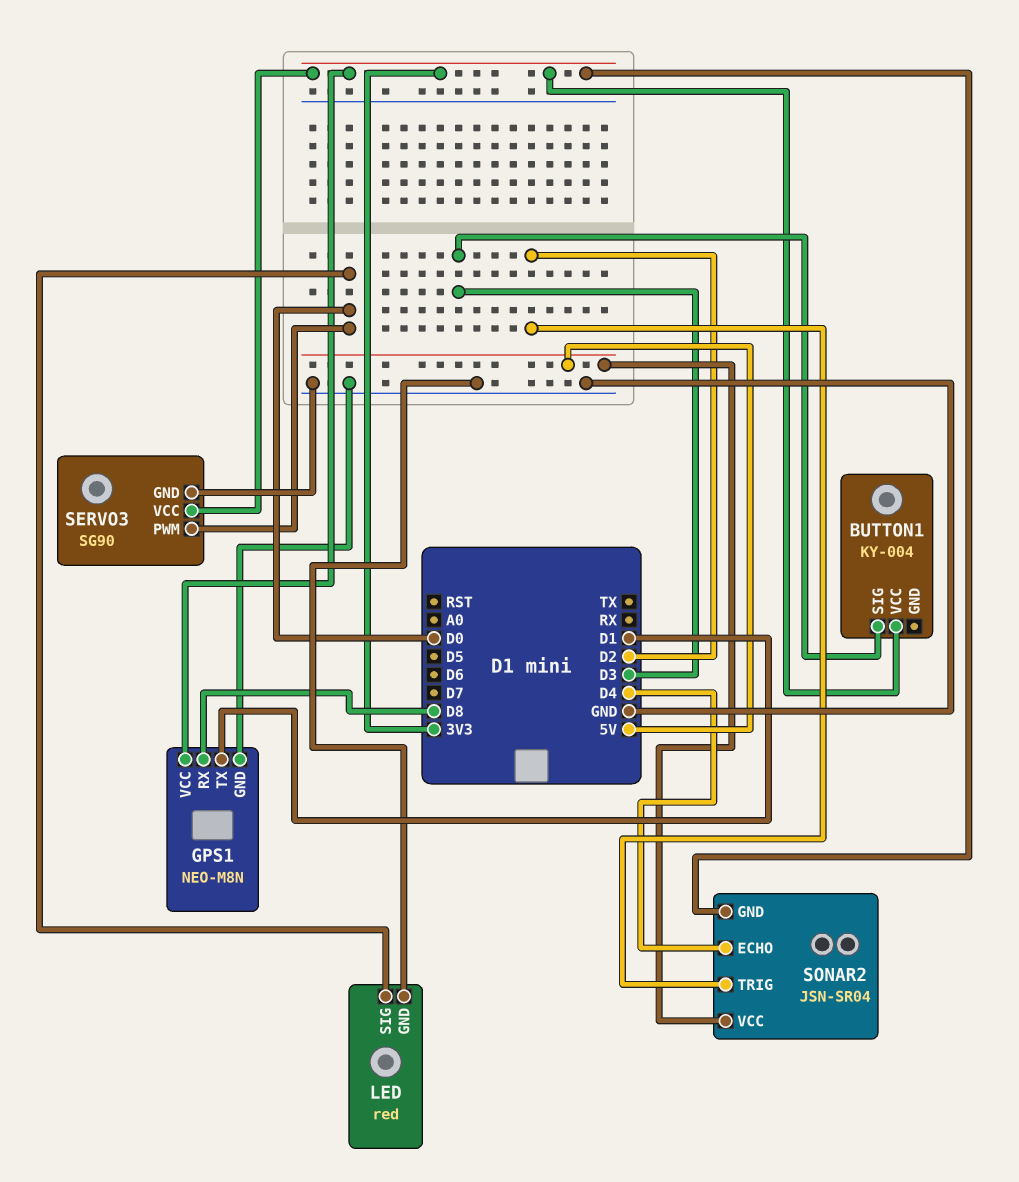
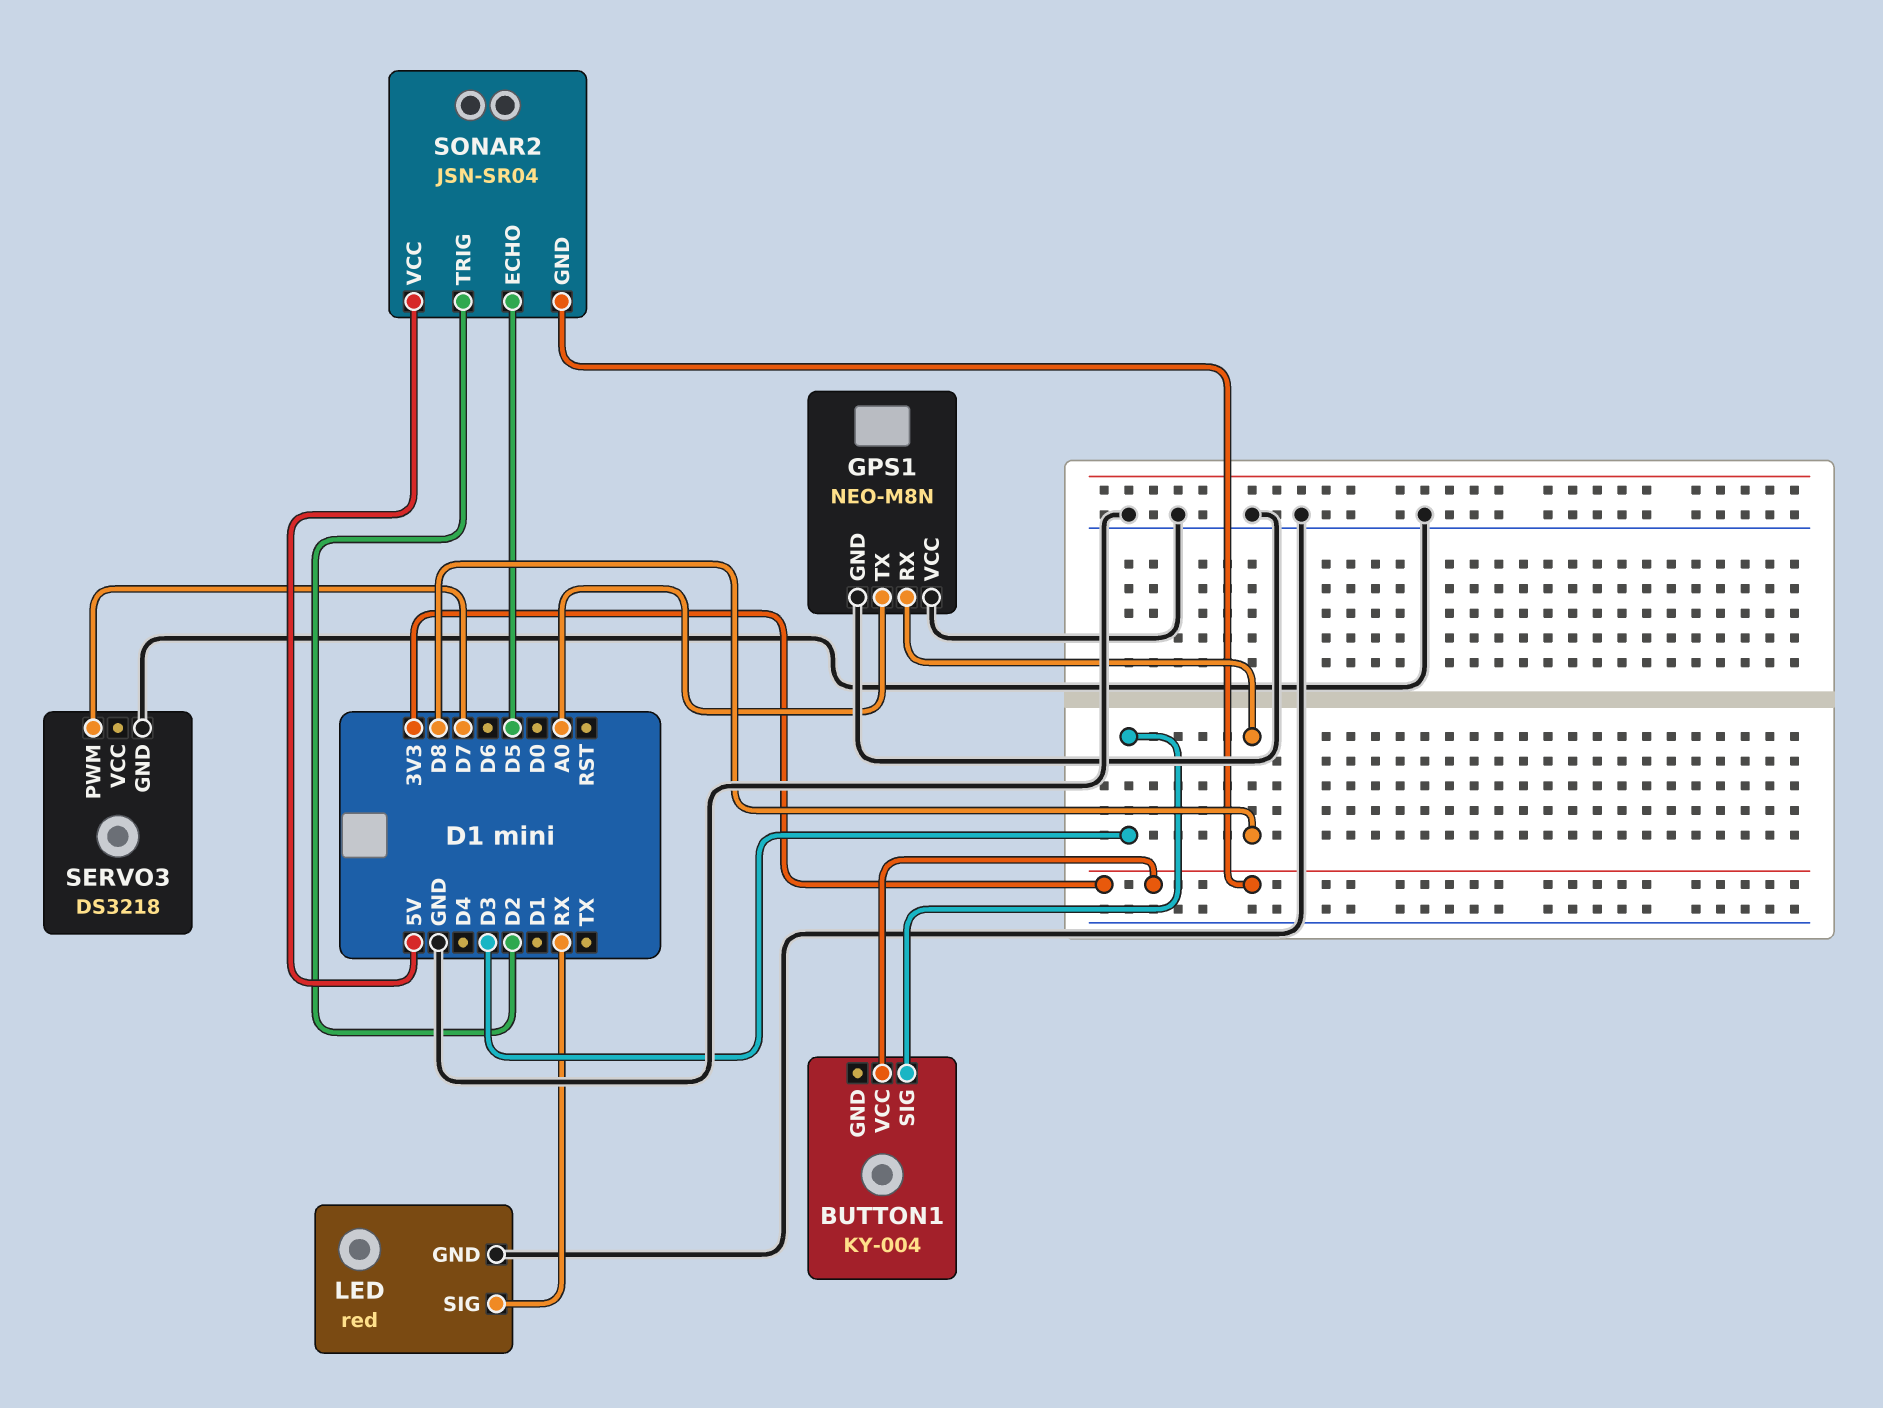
GPS1 pin TX: D1 -> A0
GPS1 pin VCC: 3V3 -> GND
LED pin SIG: D0 -> RX
SERVO3: SG90 -> DS3218
SERVO3 pin PWM: D0 -> D7
SERVO3 pin VCC: 3V3 -> none
SONAR2 pin ECHO: D4 -> D5

